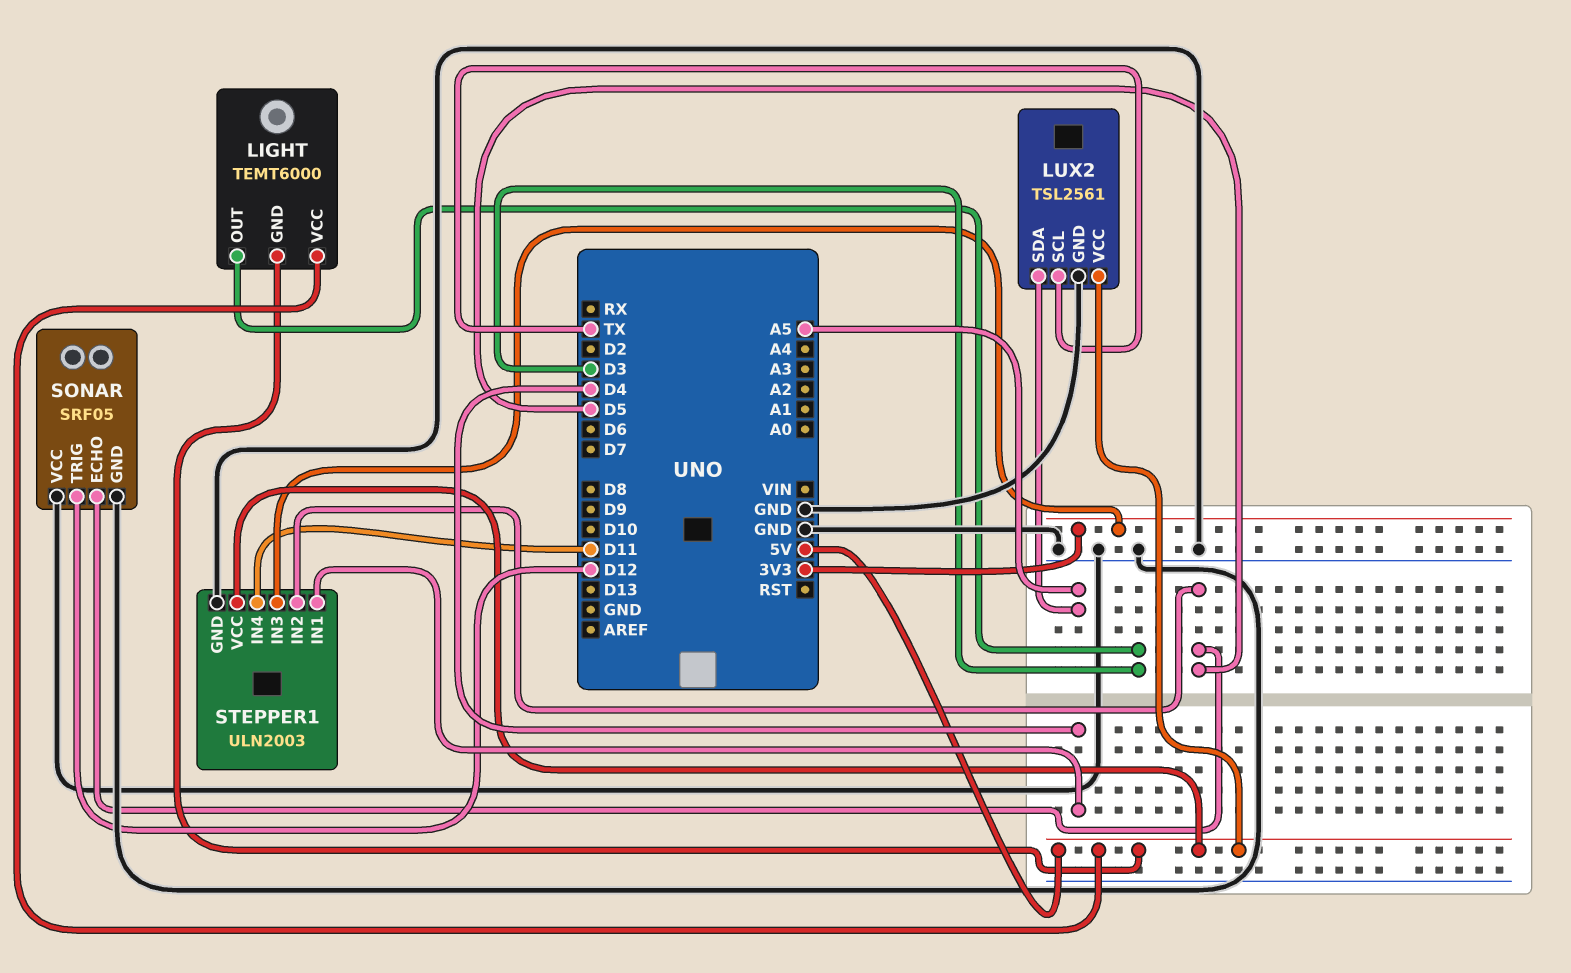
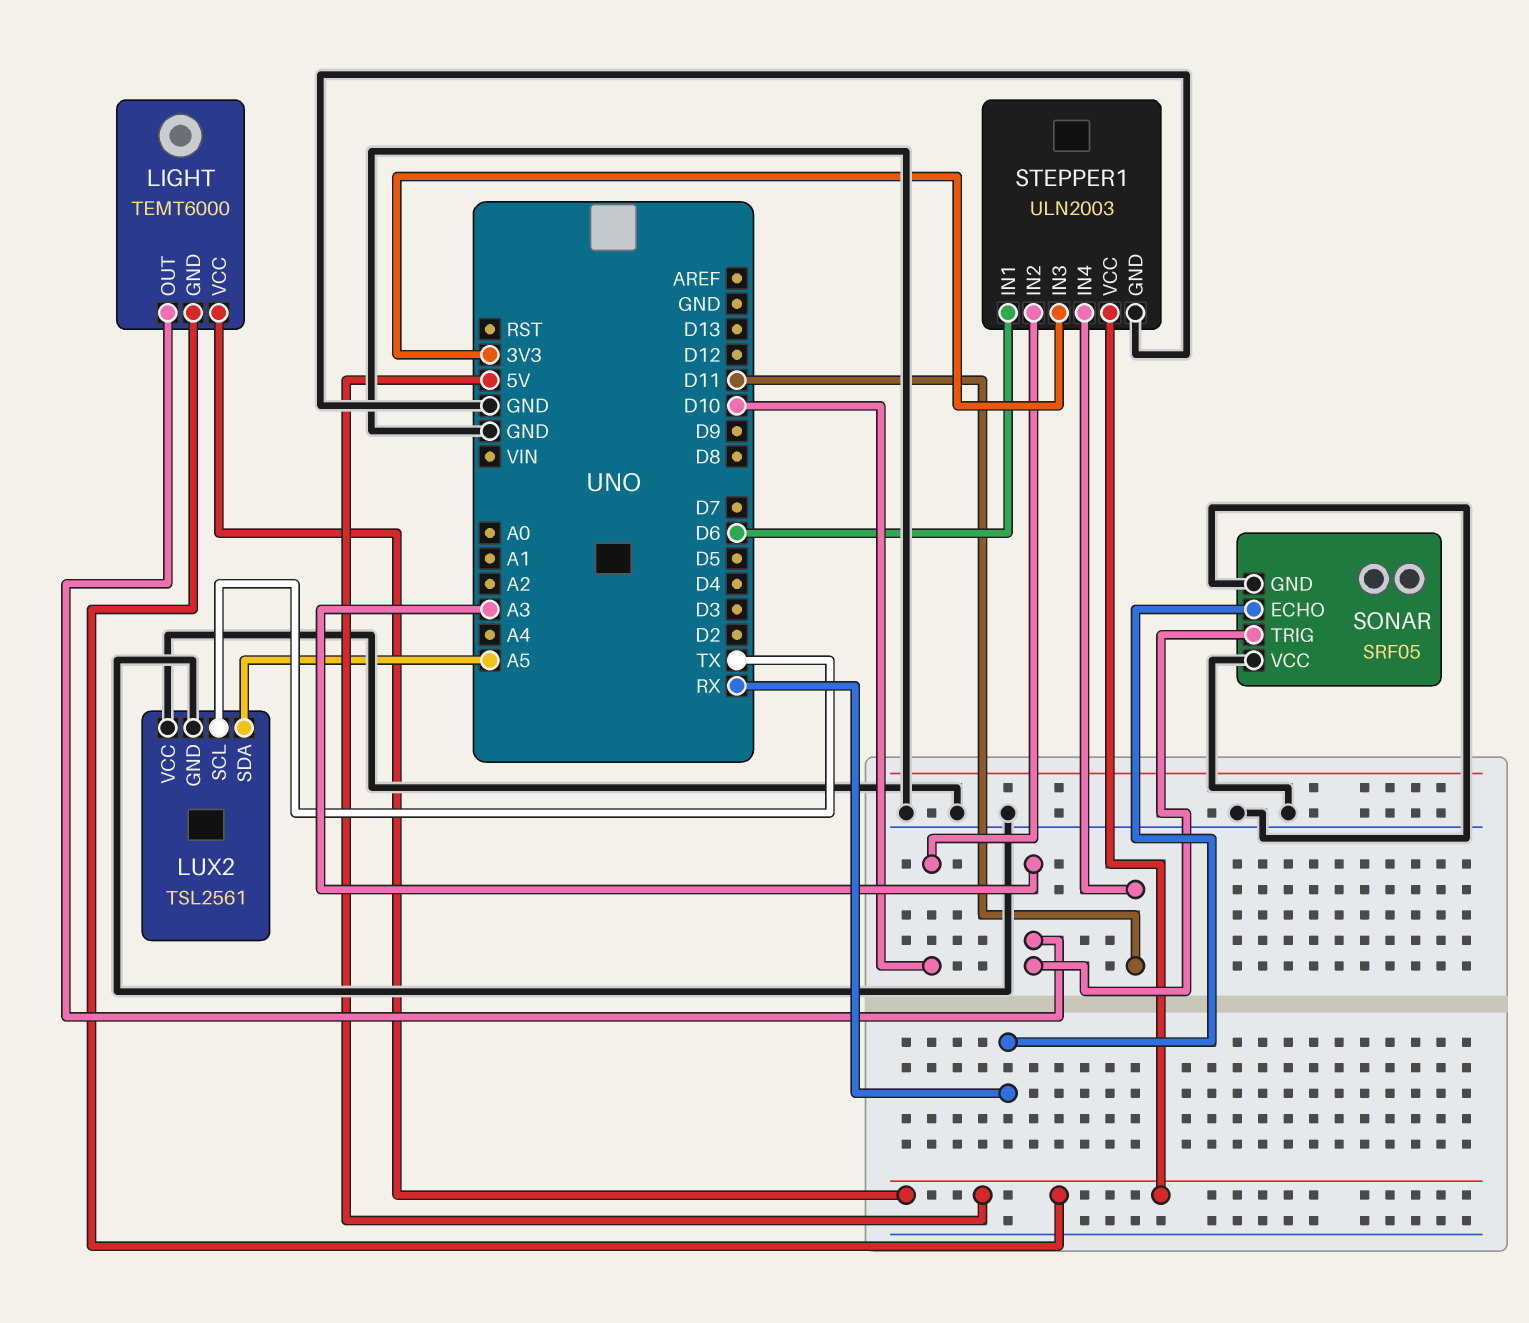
LIGHT pin OUT: D3 -> A3
LUX2 pin VCC: 5V -> GND
SONAR pin ECHO: D5 -> RX
SONAR pin TRIG: D12 -> A3
STEPPER1 pin IN1: D4 -> D6
STEPPER1 pin IN2: D5 -> D10

